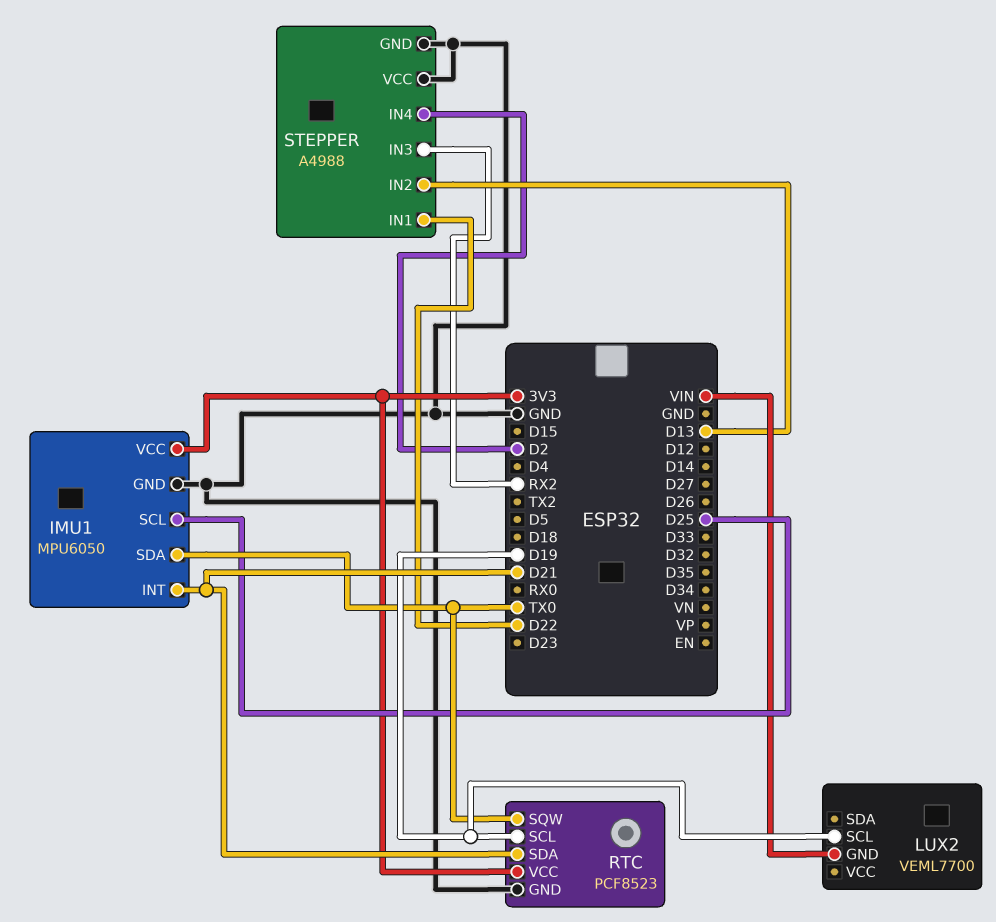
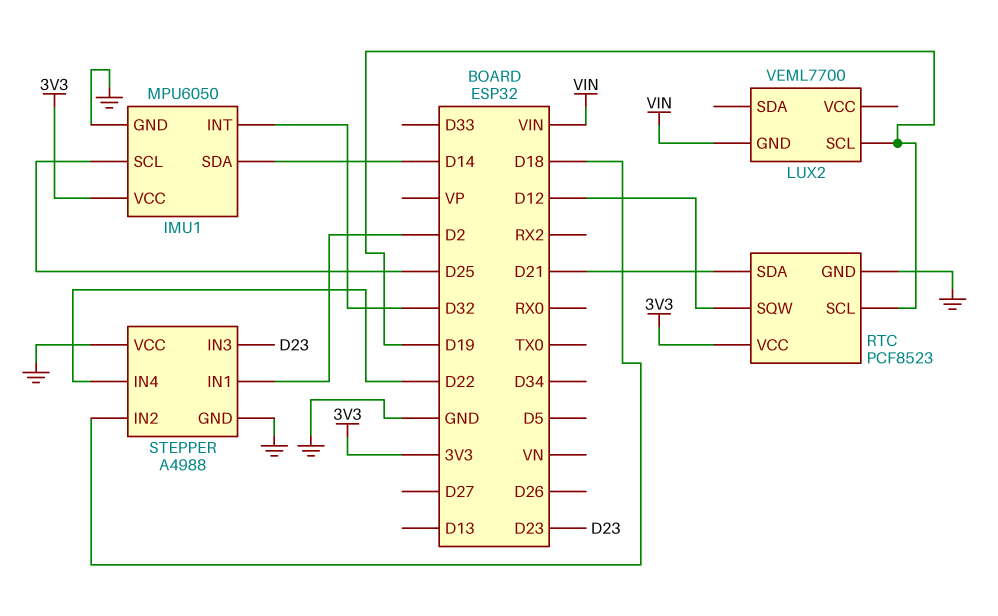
IMU1 pin INT: D21 -> D32
IMU1 pin SDA: TX0 -> D14
RTC pin SQW: TX0 -> D12
STEPPER pin IN1: D22 -> D2
STEPPER pin IN2: D13 -> D18
STEPPER pin IN3: RX2 -> D23
STEPPER pin IN4: D2 -> D22

